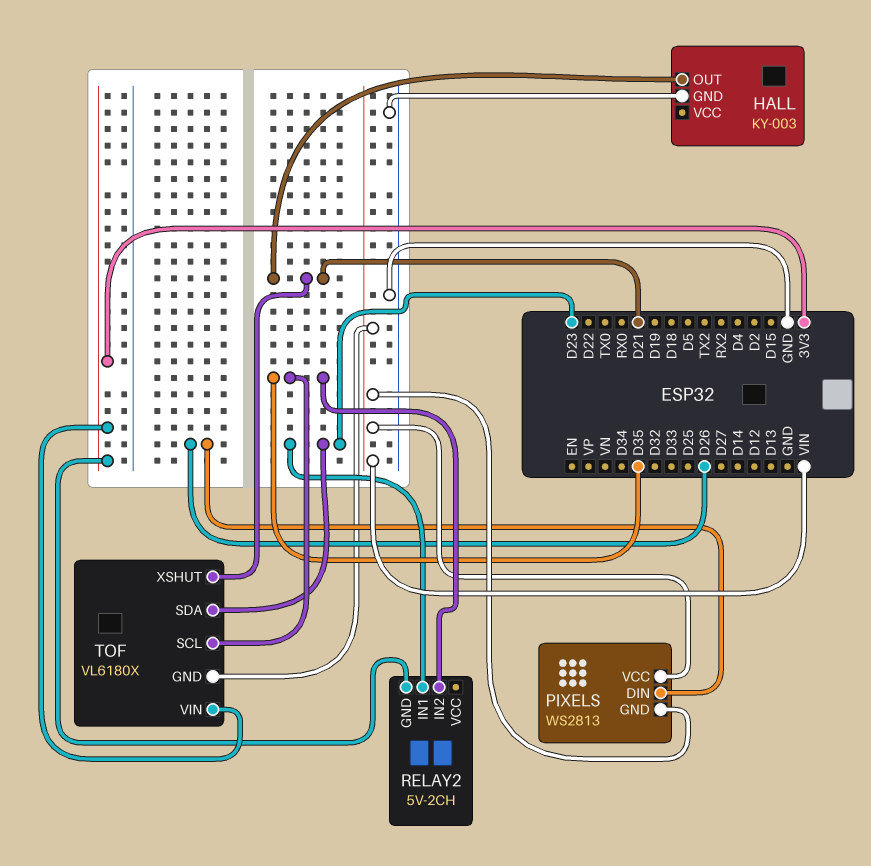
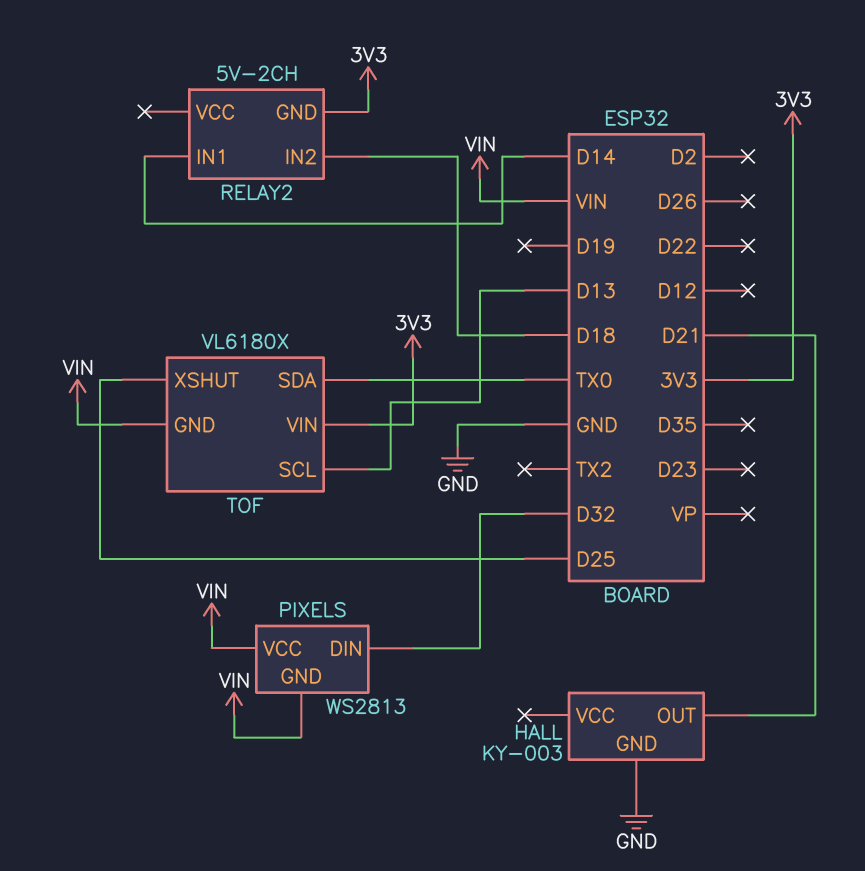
PIXELS pin DIN: D26 -> D32
RELAY2 pin IN1: D23 -> D14
RELAY2 pin IN2: D35 -> D18
TOF pin SCL: D35 -> D13
TOF pin SDA: D23 -> TX0
TOF pin XSHUT: D21 -> D25

